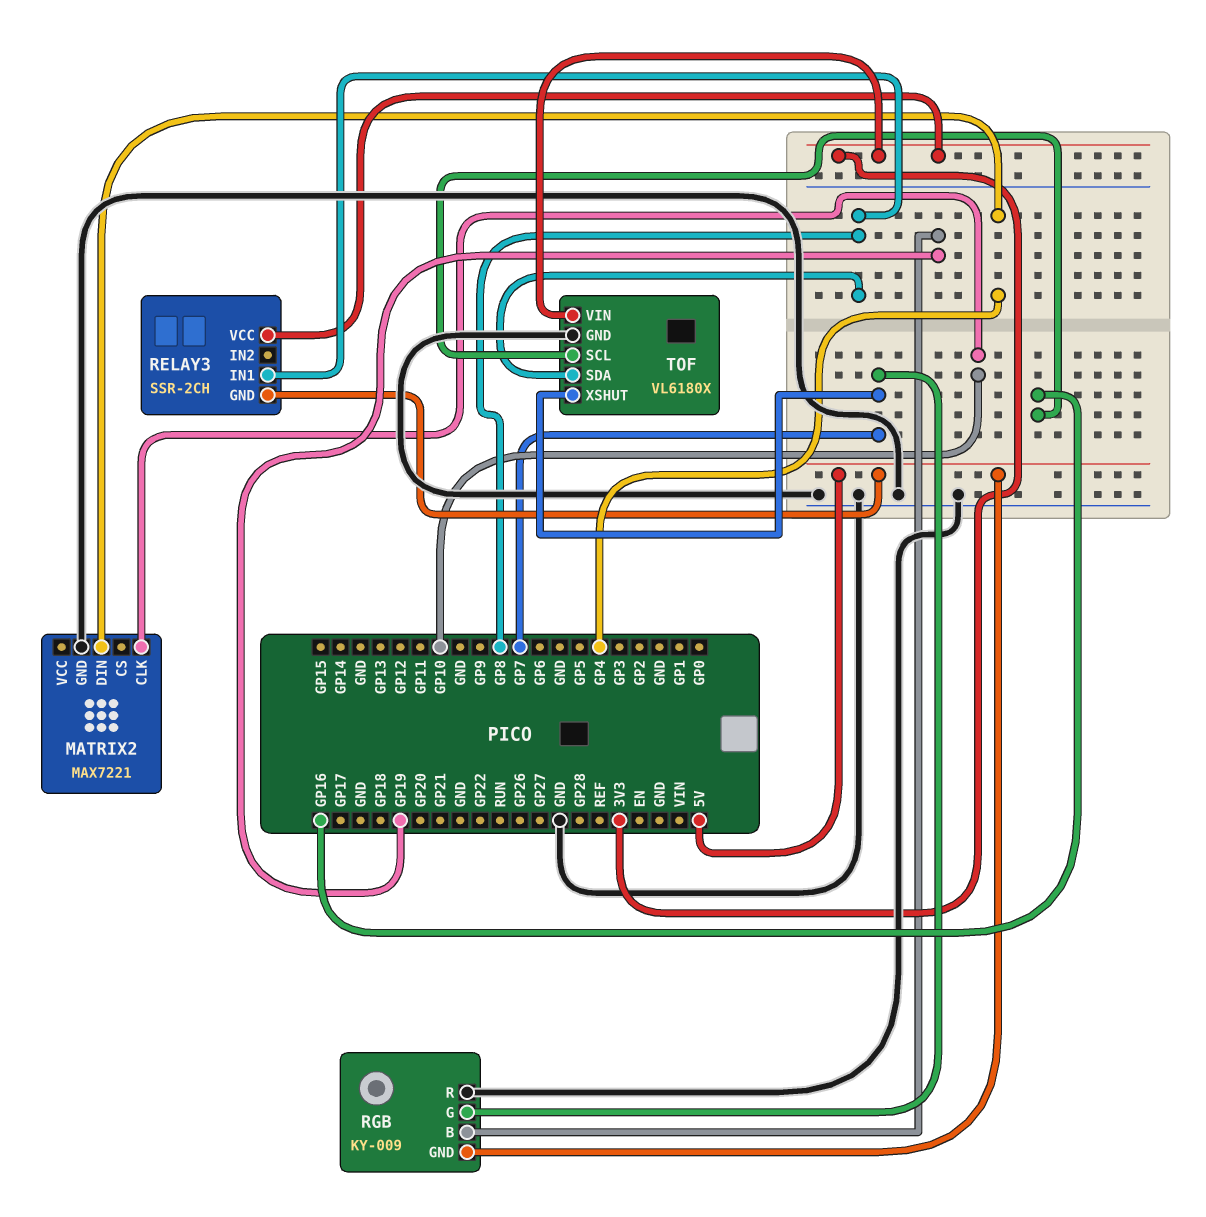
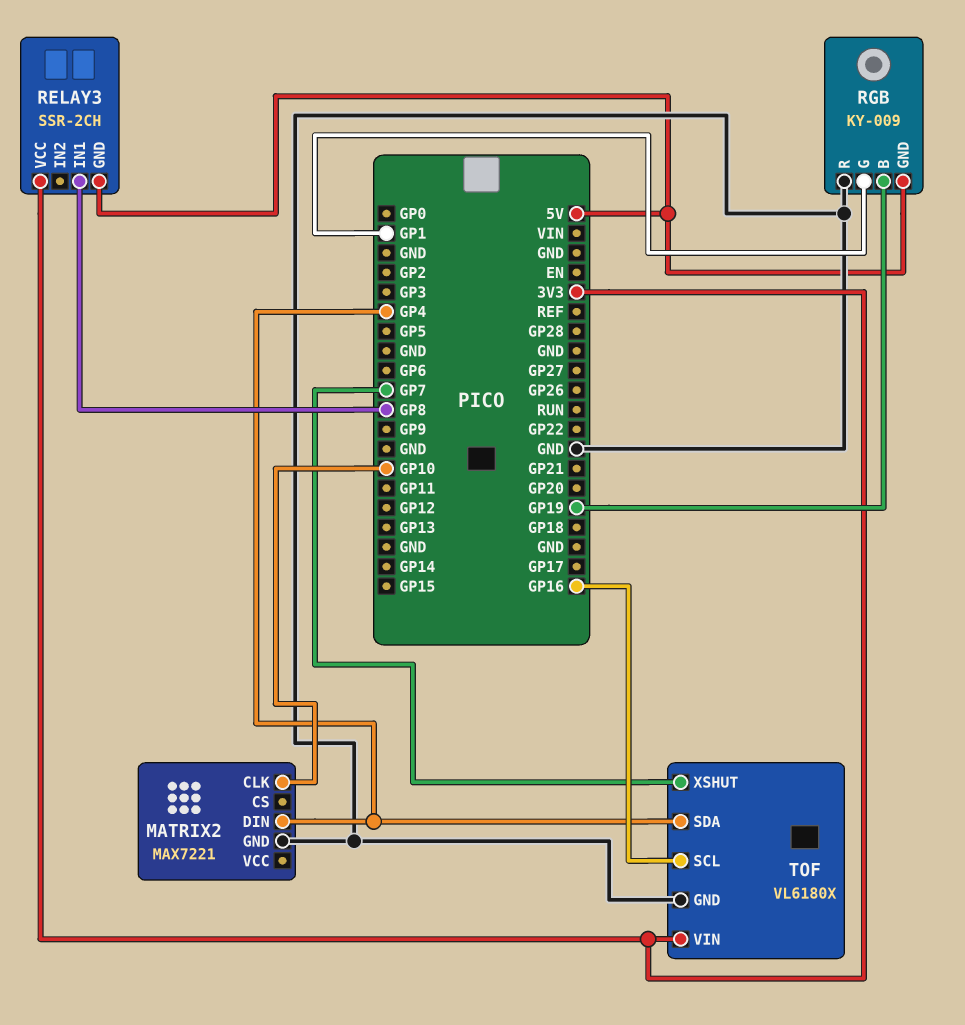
RGB pin G: GP7 -> GP1
TOF pin SDA: GP8 -> GP4

